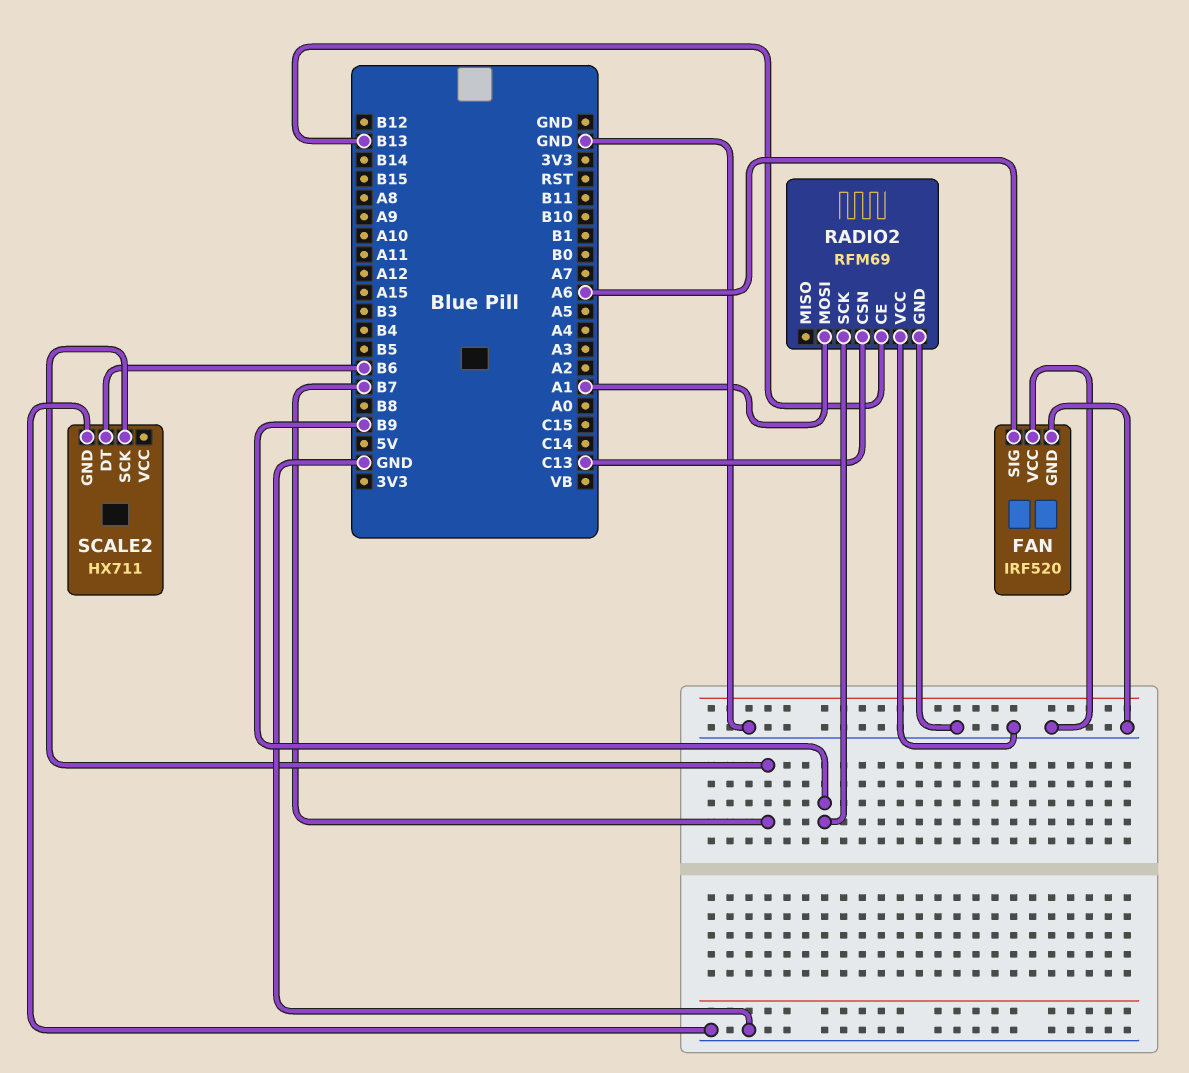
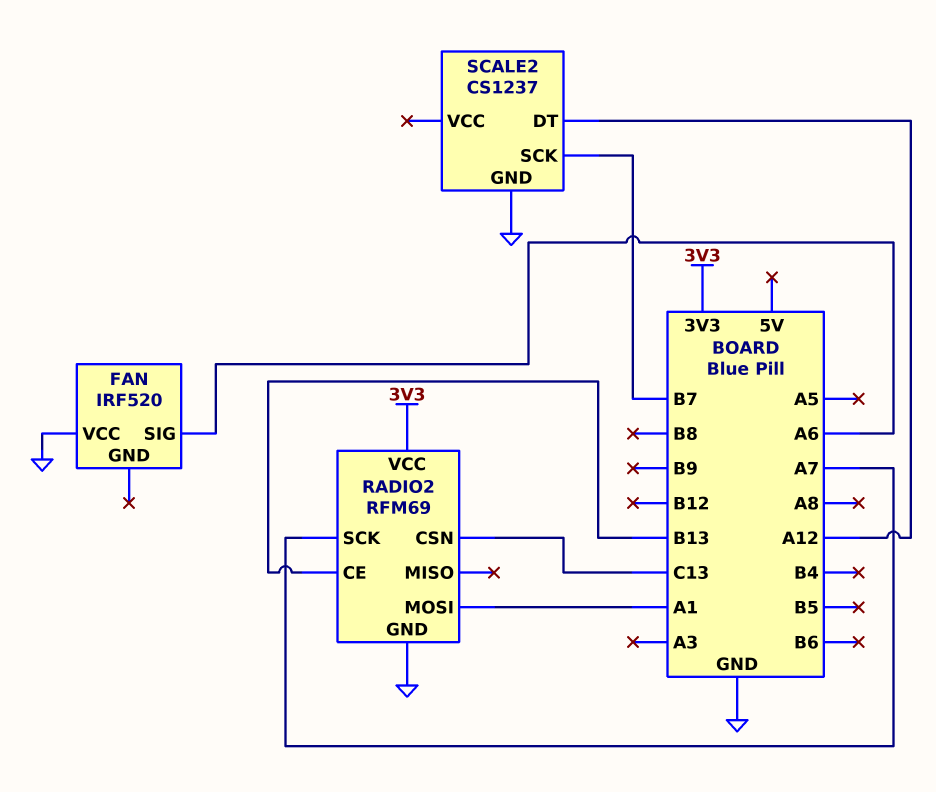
FAN pin GND: GND -> none
RADIO2 pin SCK: B9 -> A7
RADIO2 pin VCC: GND -> 3V3
SCALE2: HX711 -> CS1237
SCALE2 pin DT: B6 -> A12

